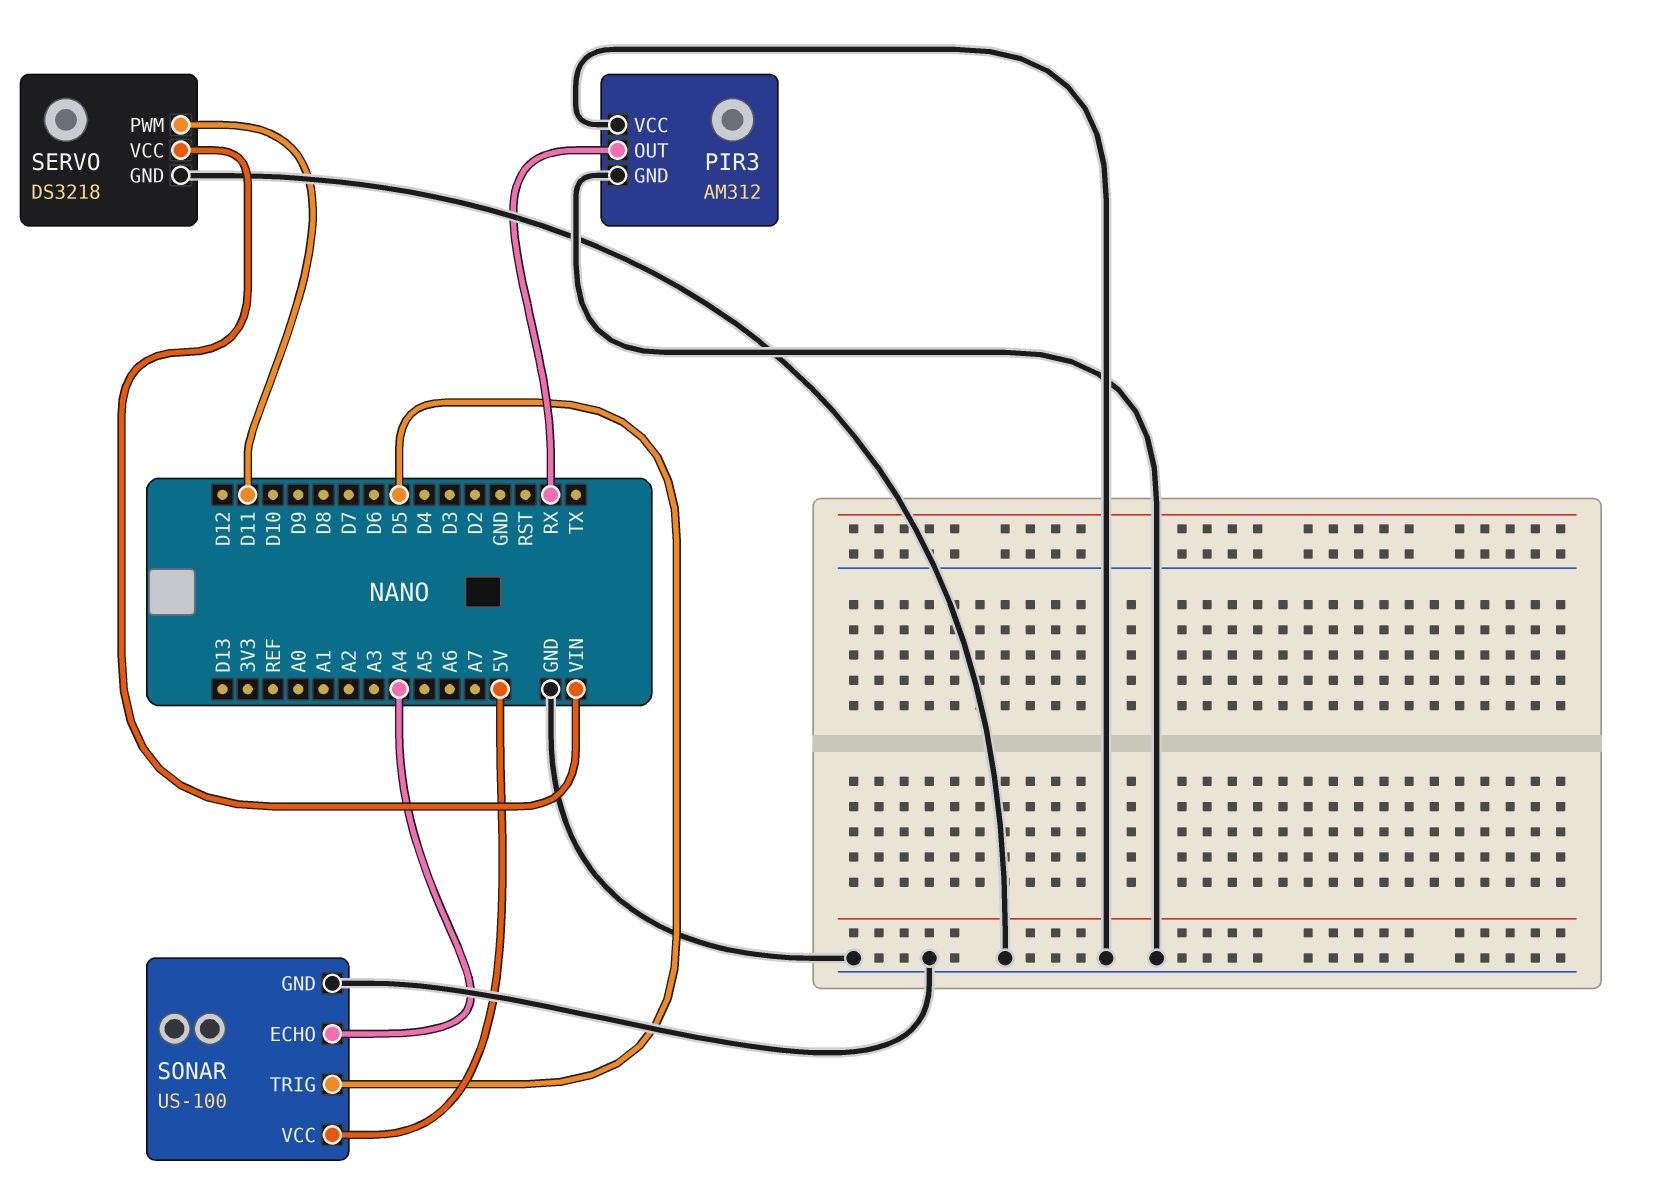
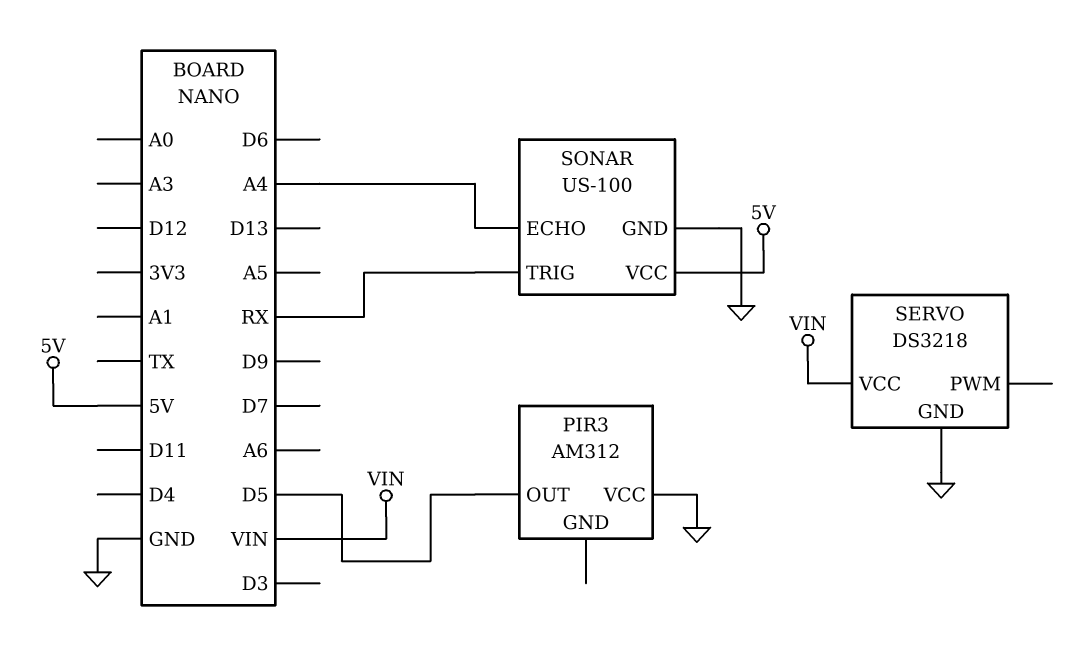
PIR3 pin GND: GND -> none
PIR3 pin OUT: RX -> D5
SERVO pin PWM: D11 -> none
SONAR pin TRIG: D5 -> RX

